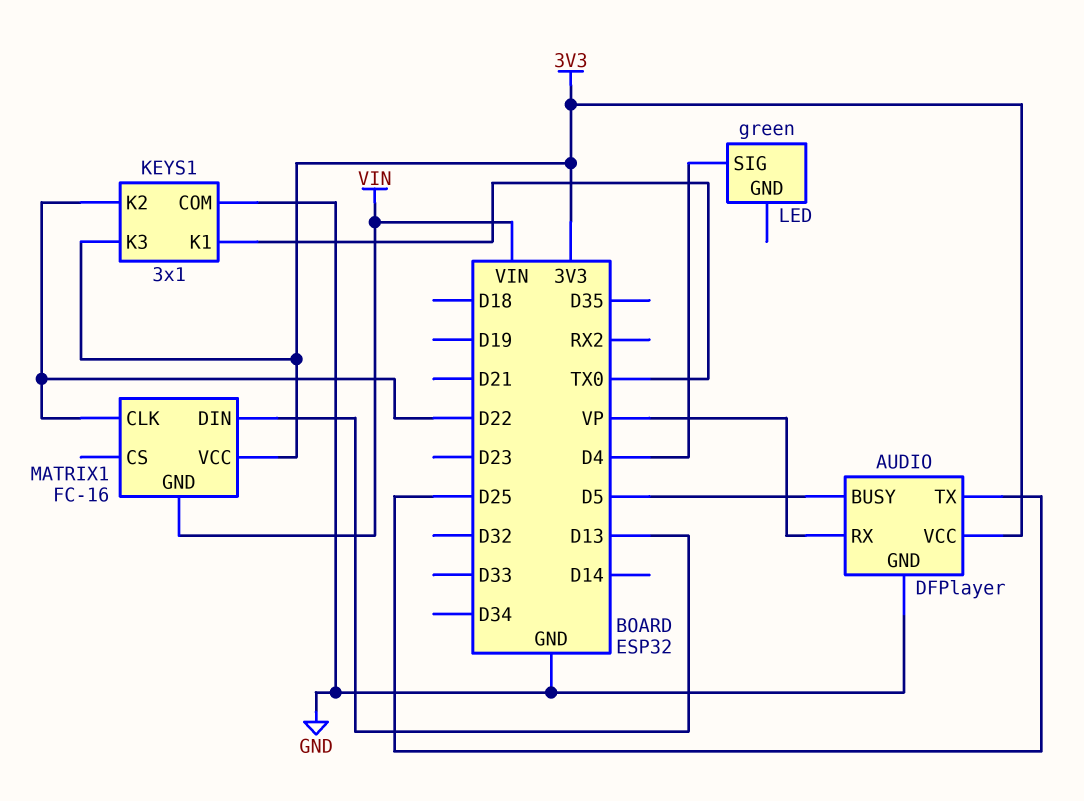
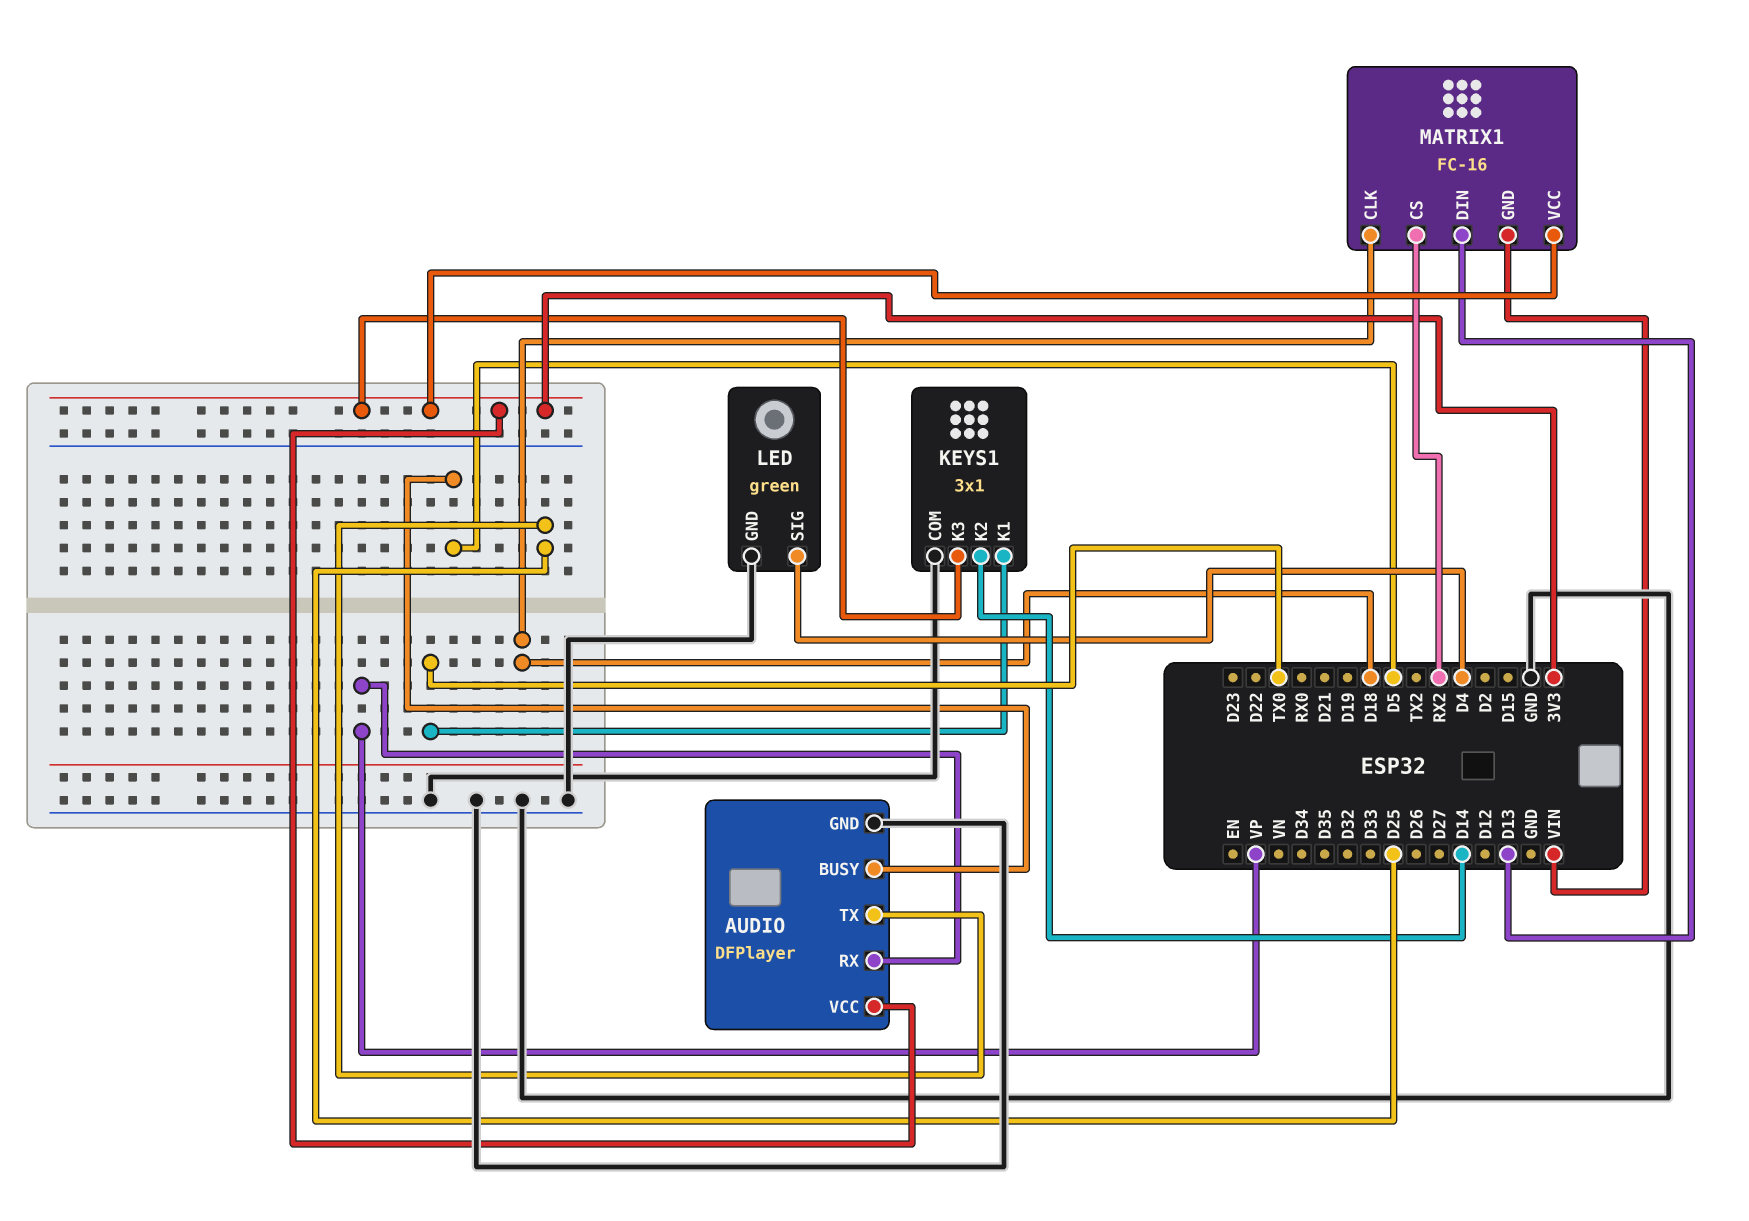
KEYS1 pin K2: D22 -> D14
LED pin GND: none -> GND
MATRIX1 pin CLK: D22 -> D18
MATRIX1 pin CS: none -> RX2

